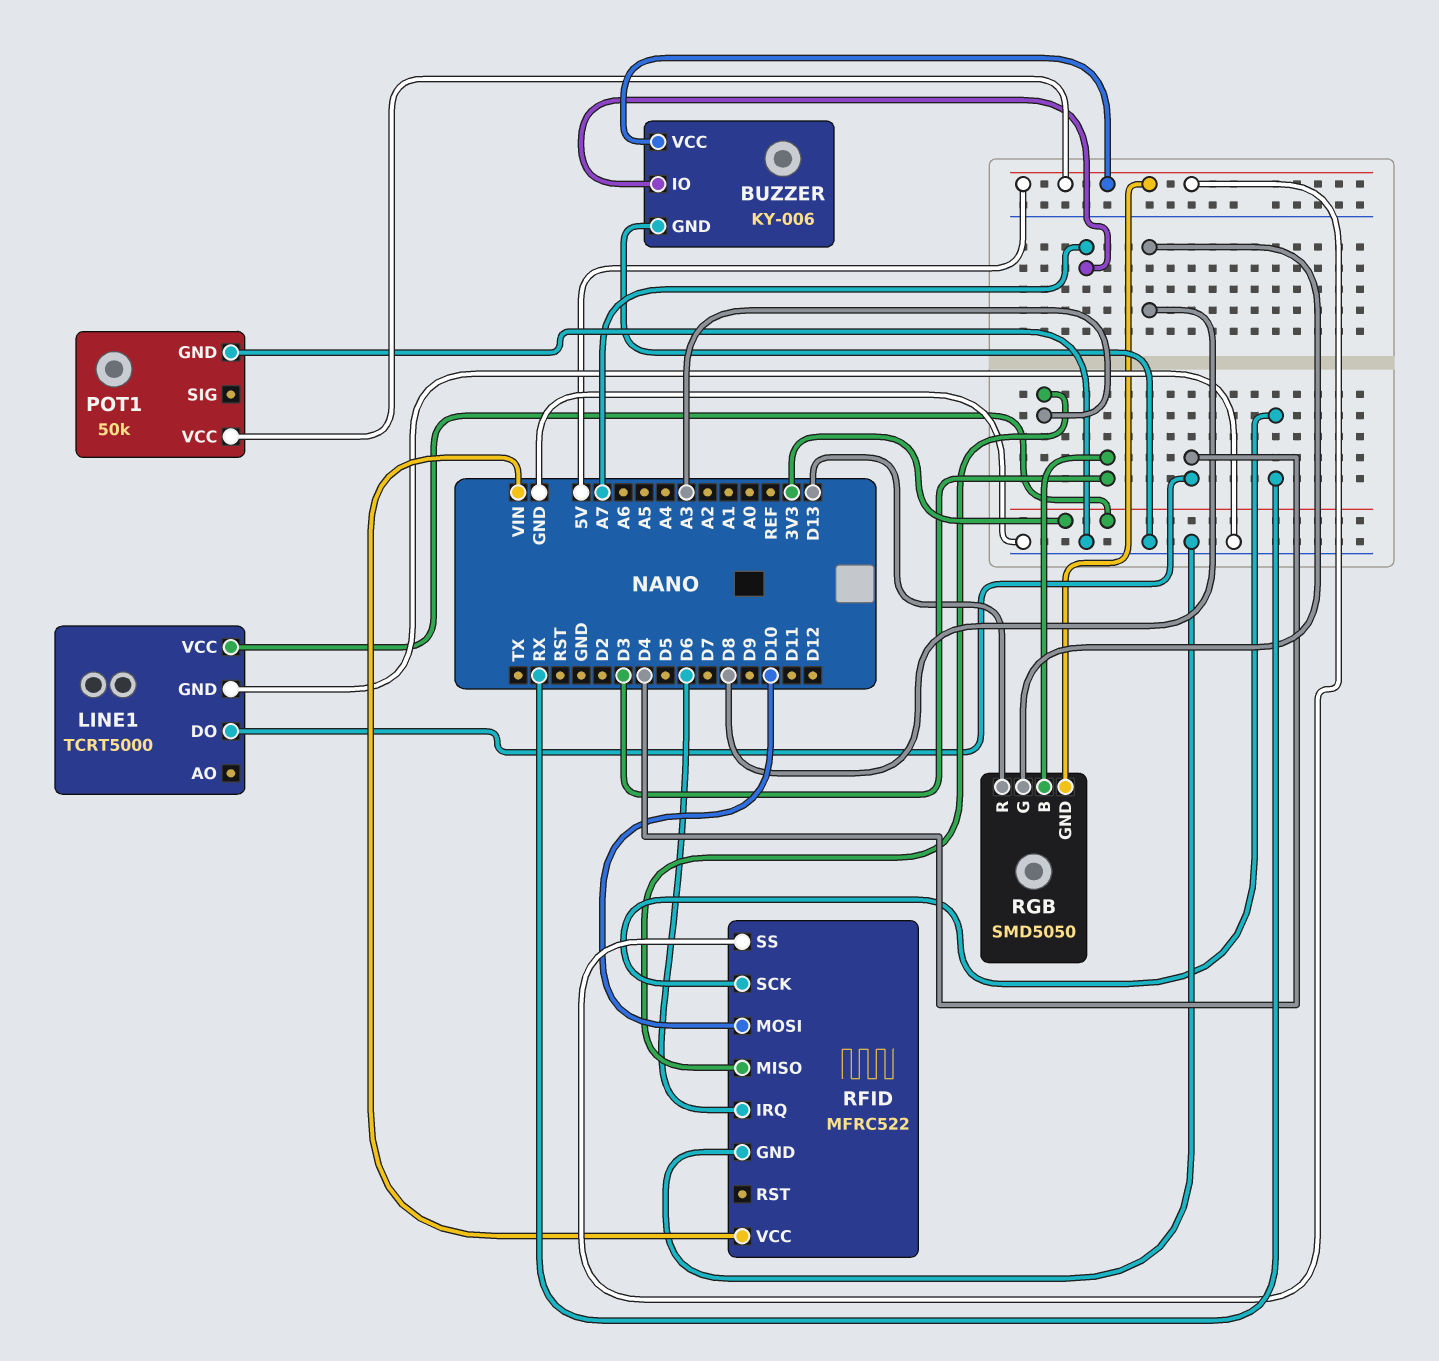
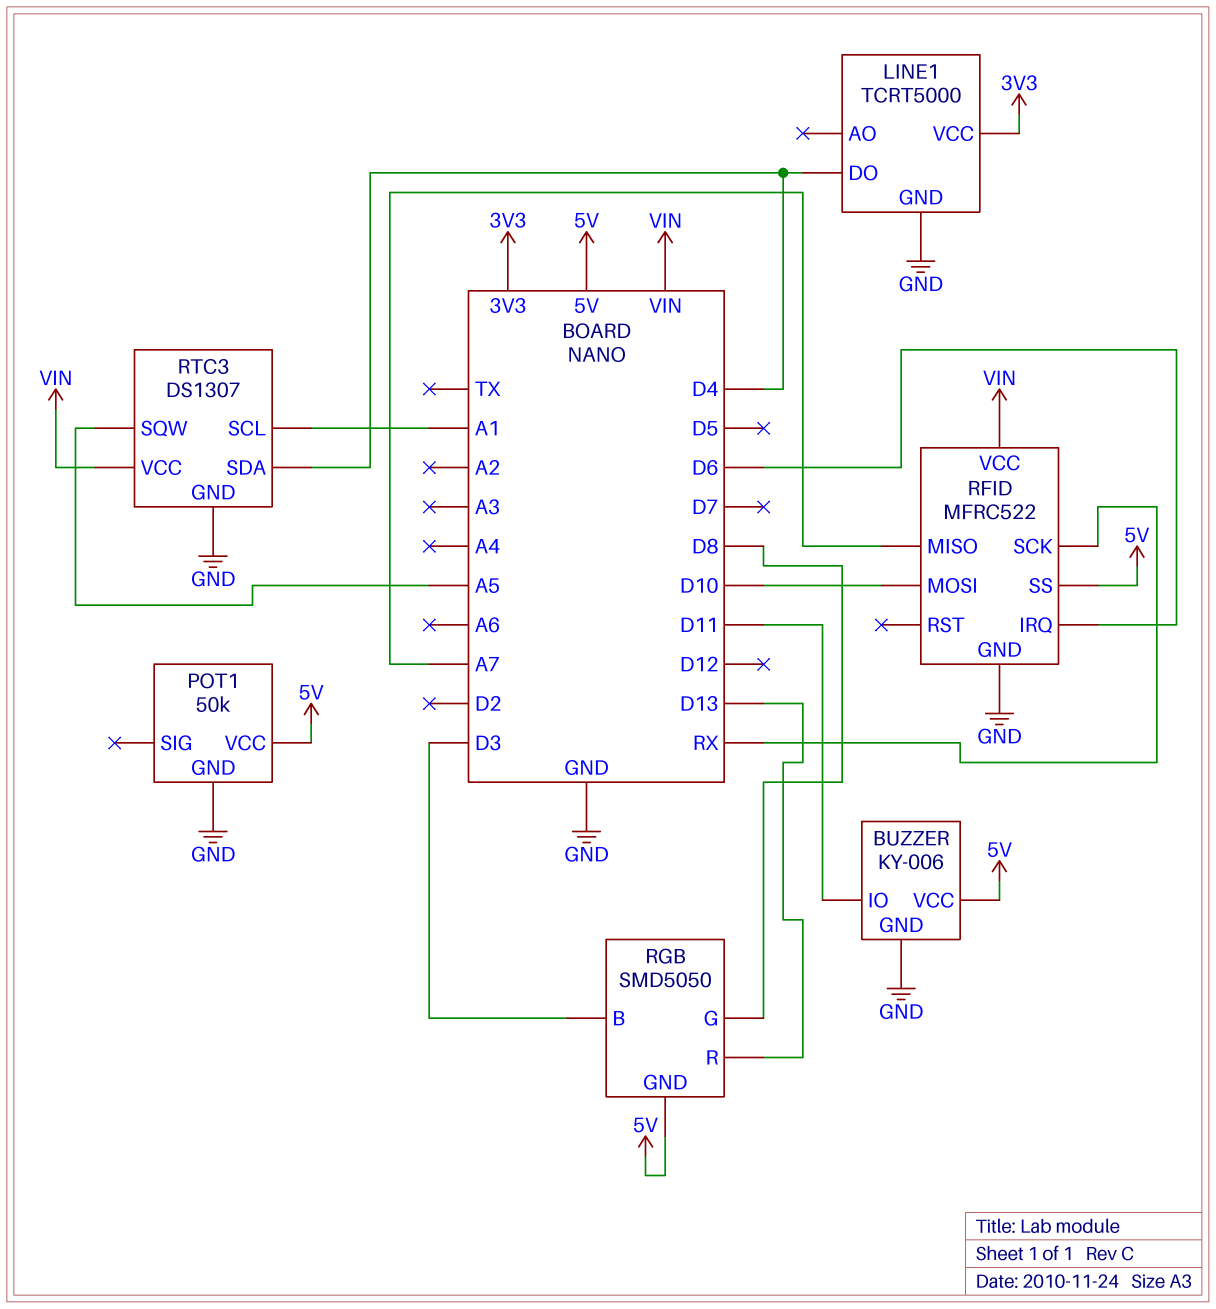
BUZZER pin IO: A7 -> D11
RFID pin MISO: A3 -> A7
RTC3: none -> DS1307
RTC3 pin GND: none -> GND
RTC3 pin SCL: none -> A1
RTC3 pin SDA: none -> D4
RTC3 pin SQW: none -> A5
RTC3 pin VCC: none -> VIN

